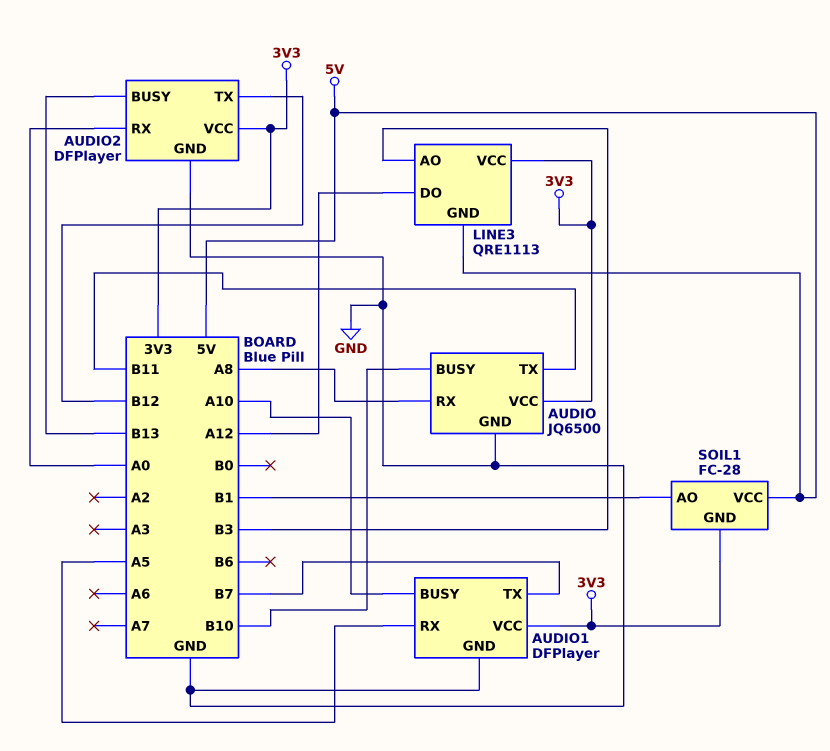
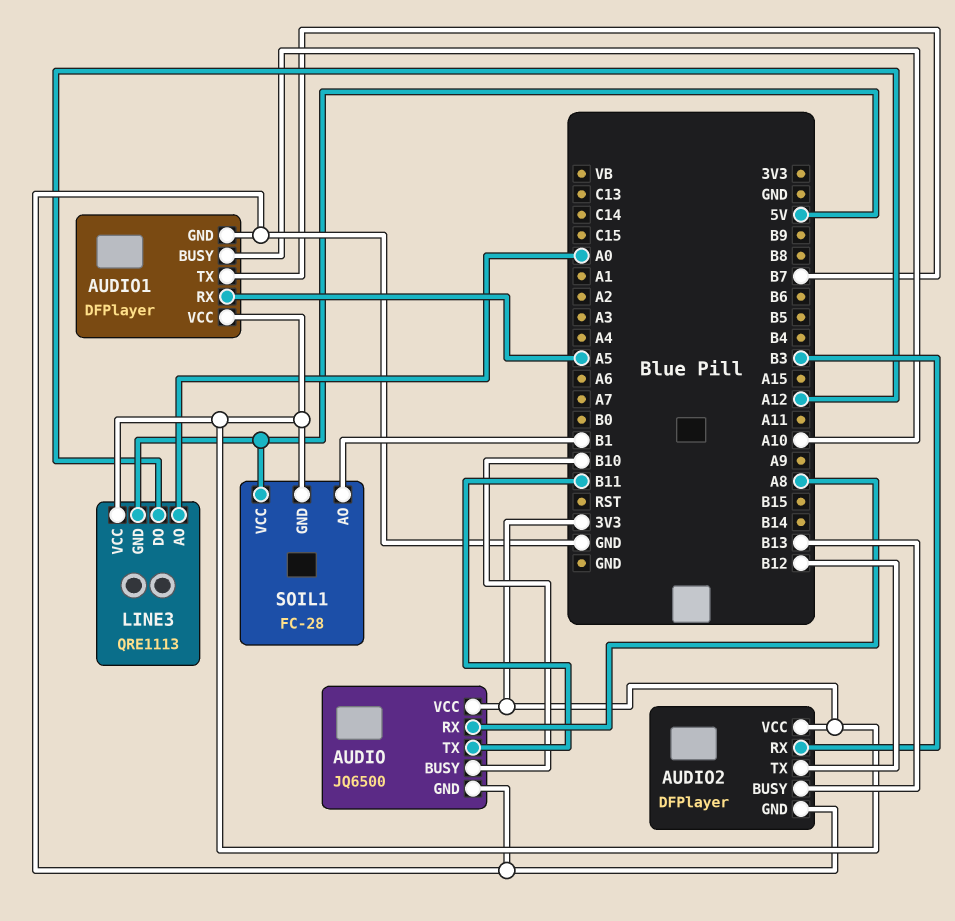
AUDIO2 pin RX: A0 -> B3
LINE3 pin AO: B3 -> A0

